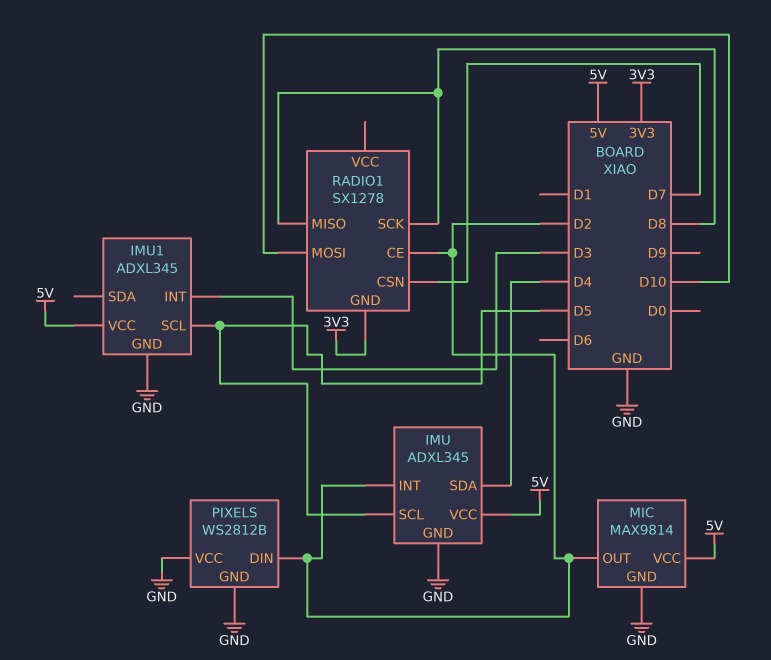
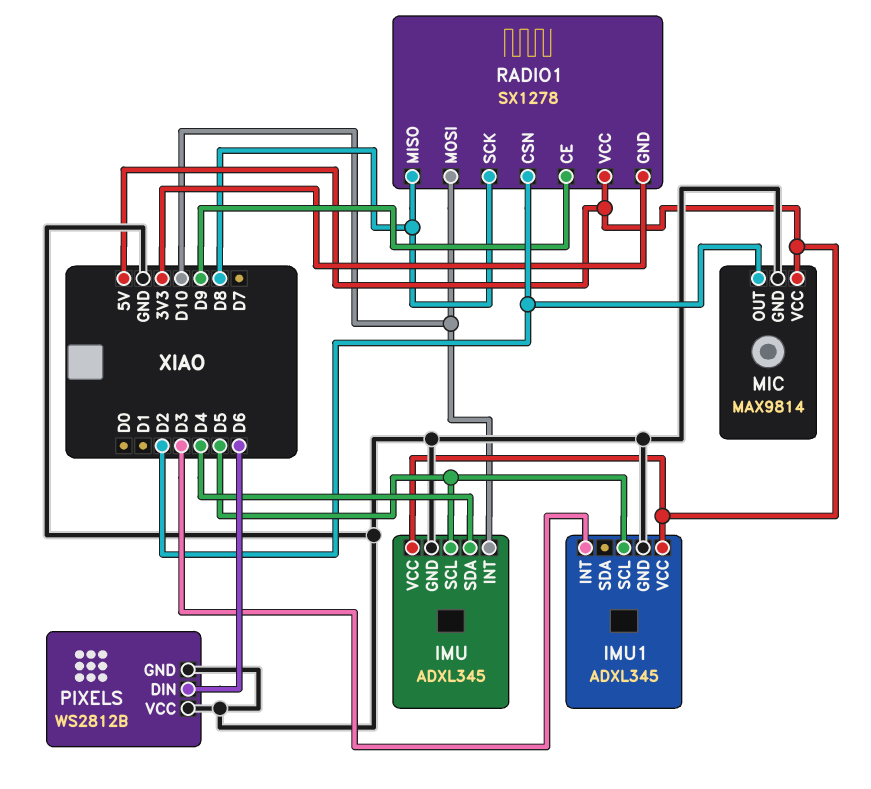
IMU pin INT: D2 -> D10
PIXELS pin DIN: D2 -> D6
RADIO1 pin CE: D2 -> D9
RADIO1 pin CSN: D7 -> D2
RADIO1 pin VCC: none -> 5V

